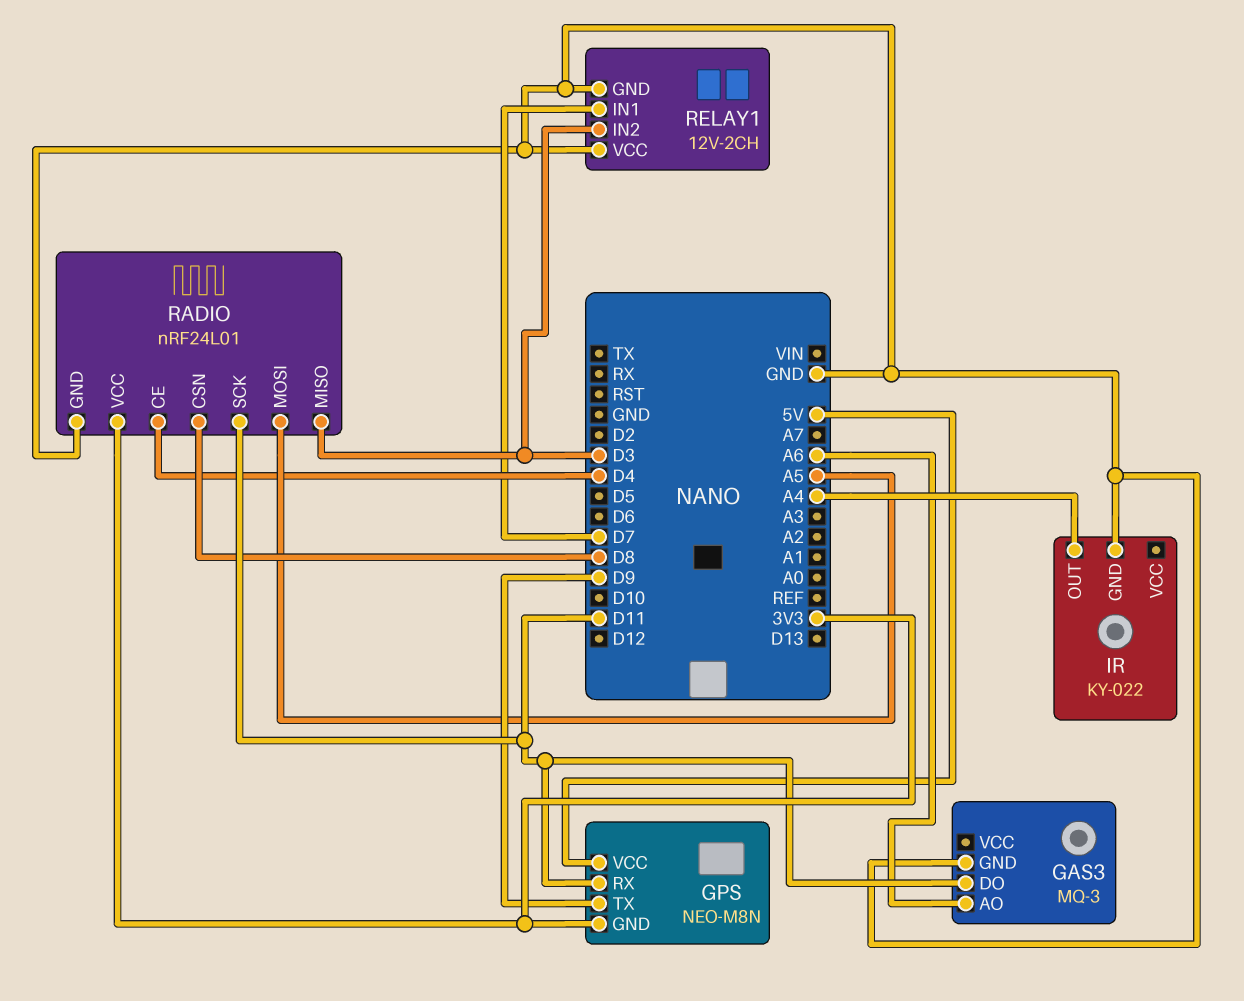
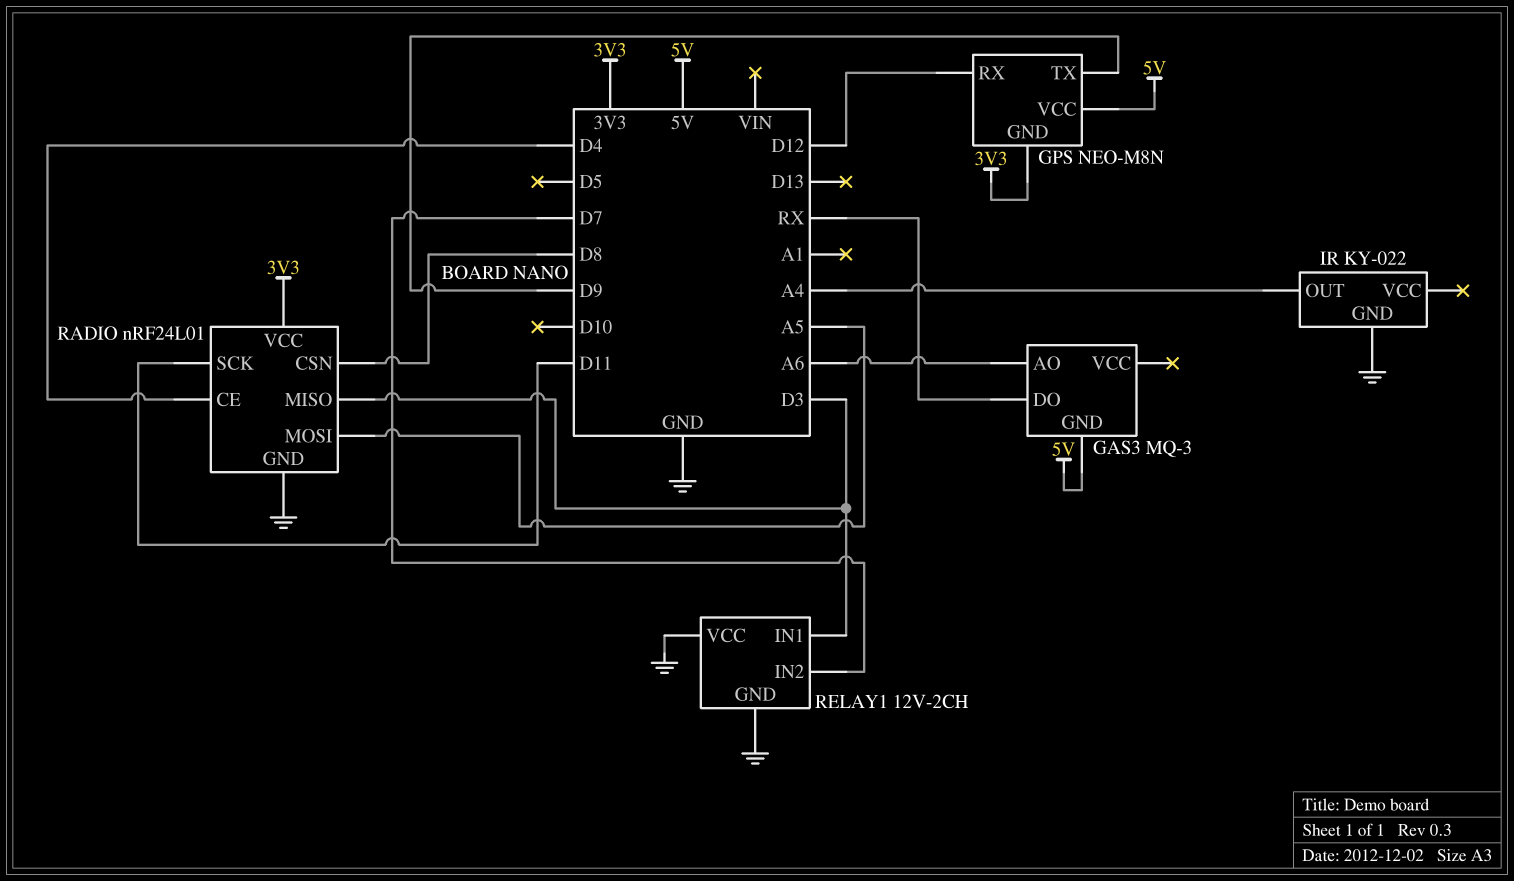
GAS3 pin DO: D11 -> RX
GAS3 pin GND: GND -> 5V
GPS pin RX: D11 -> D12
RELAY1 pin IN1: D7 -> D3
RELAY1 pin IN2: D3 -> D7

